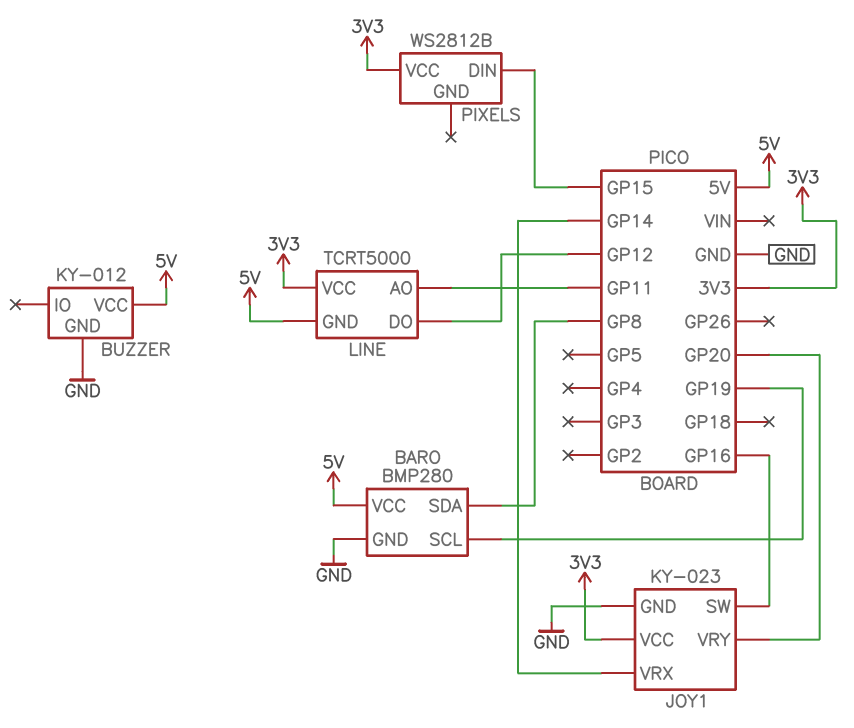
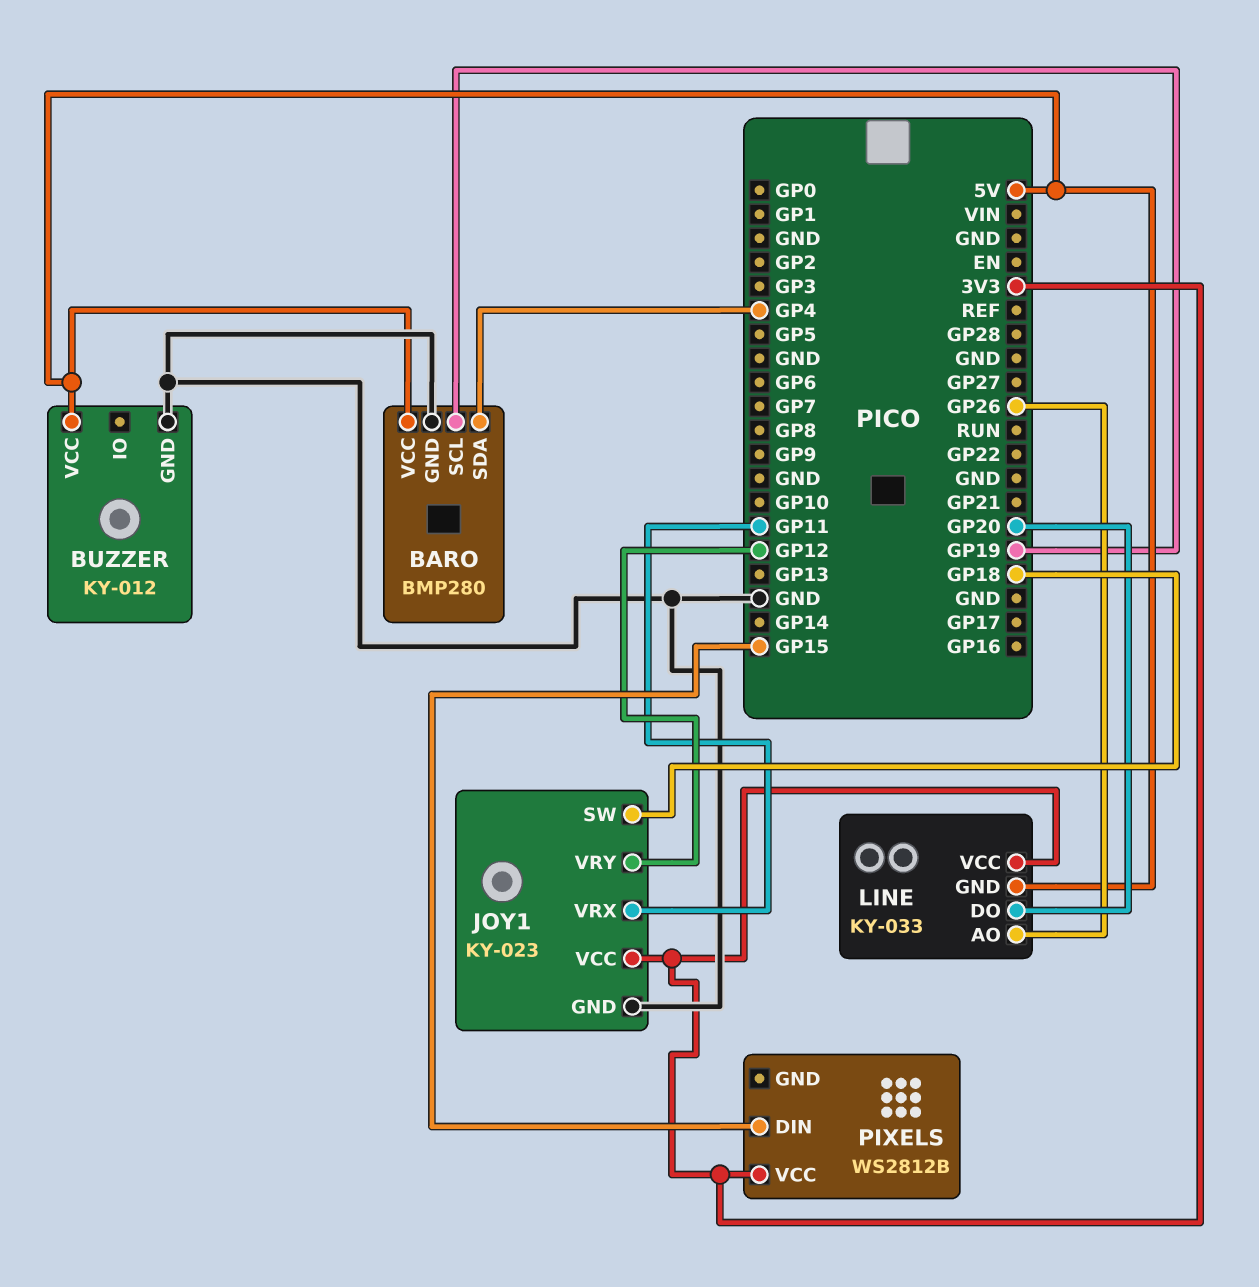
BARO pin SDA: GP8 -> GP4
JOY1 pin SW: GP16 -> GP18
JOY1 pin VRX: GP14 -> GP11
JOY1 pin VRY: GP20 -> GP12
LINE: TCRT5000 -> KY-033
LINE pin AO: GP11 -> GP26
LINE pin DO: GP12 -> GP20

